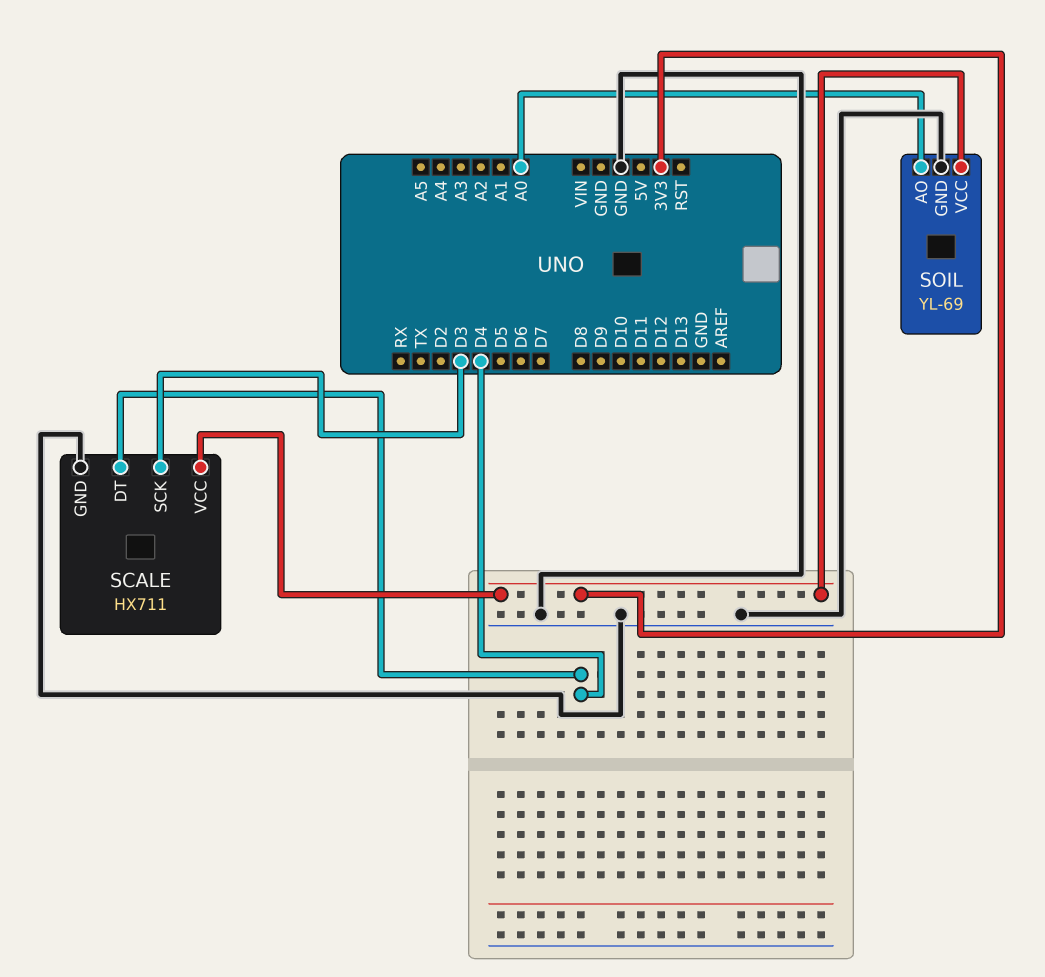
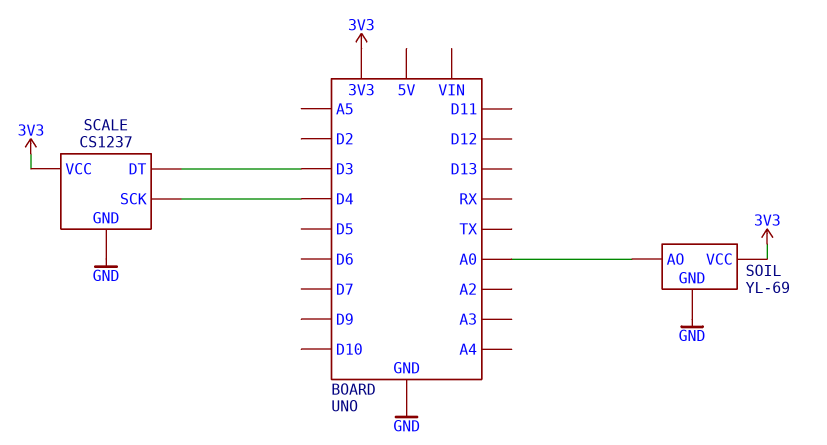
SCALE: HX711 -> CS1237
SCALE pin DT: D4 -> D3
SCALE pin SCK: D3 -> D4

